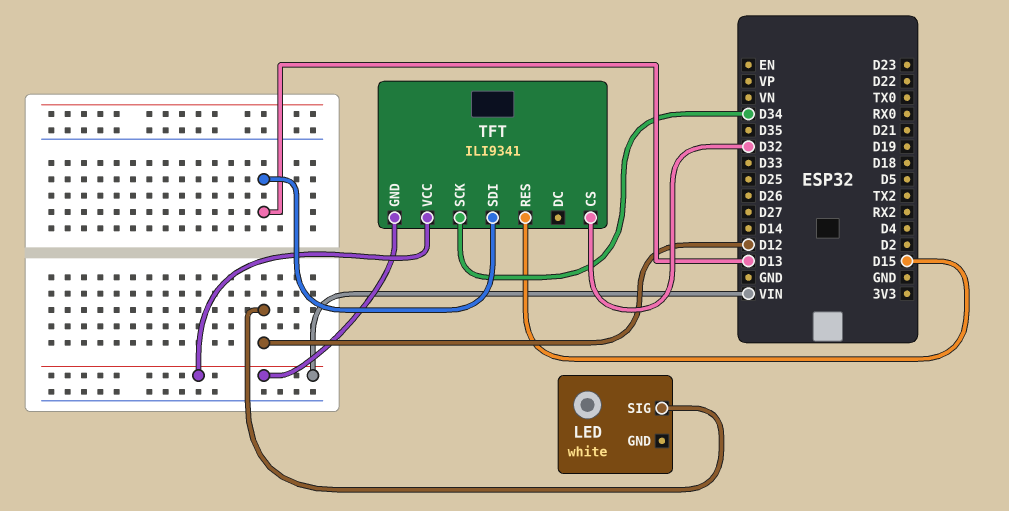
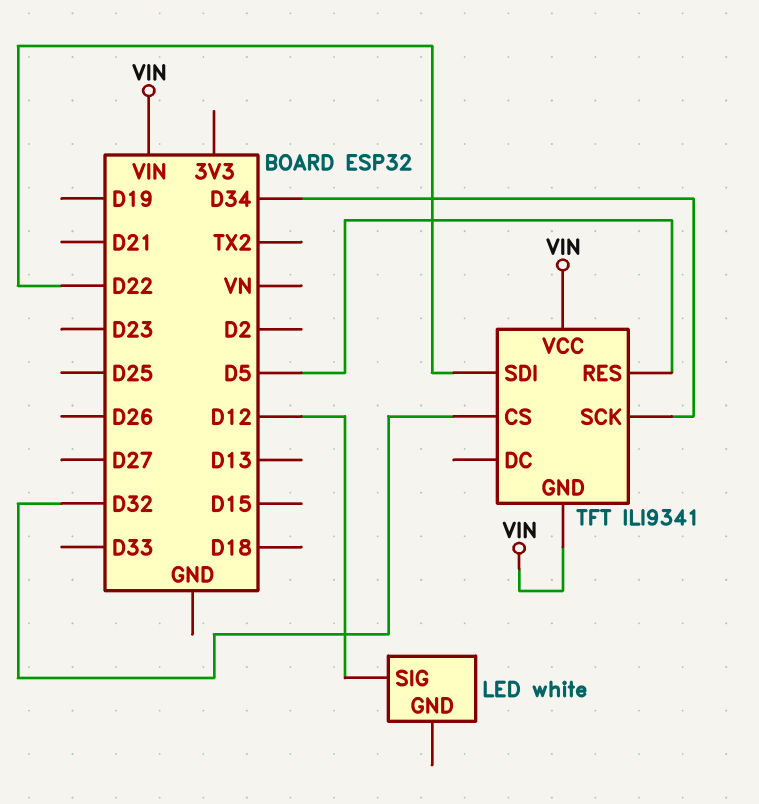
TFT pin RES: D15 -> D5
TFT pin SDI: D13 -> D22

